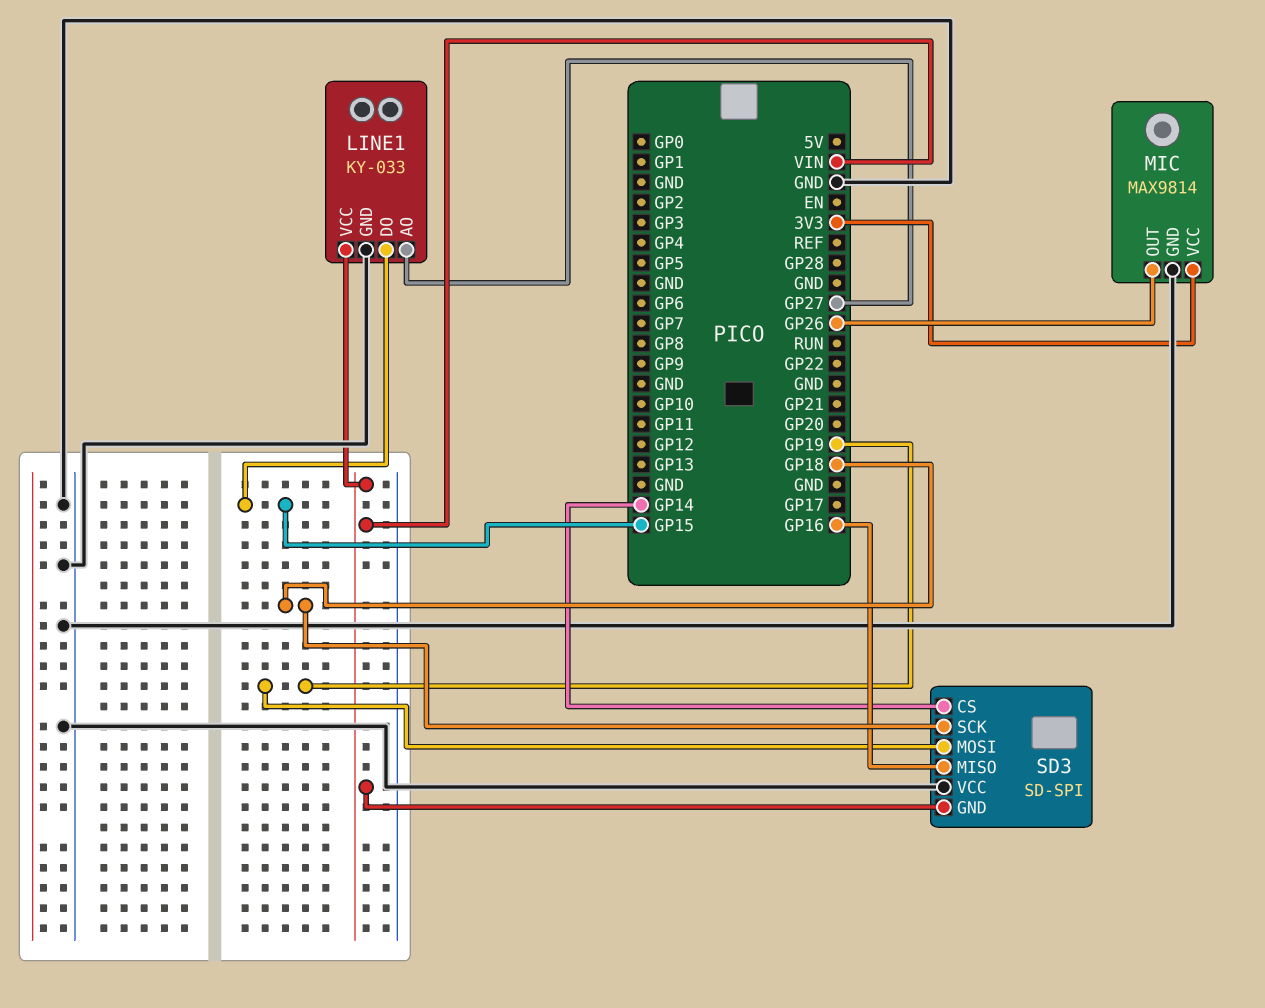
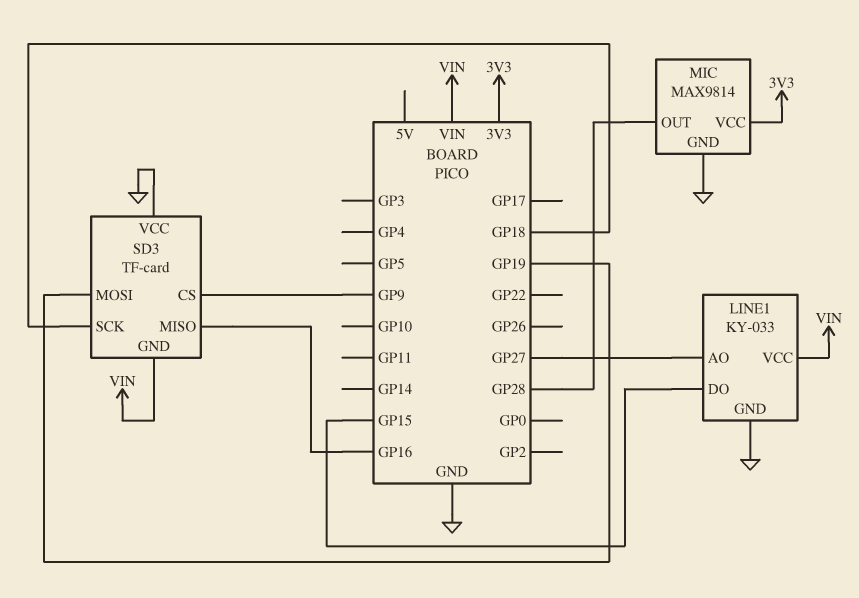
MIC pin OUT: GP26 -> GP28
SD3: SD-SPI -> TF-card
SD3 pin CS: GP14 -> GP9

